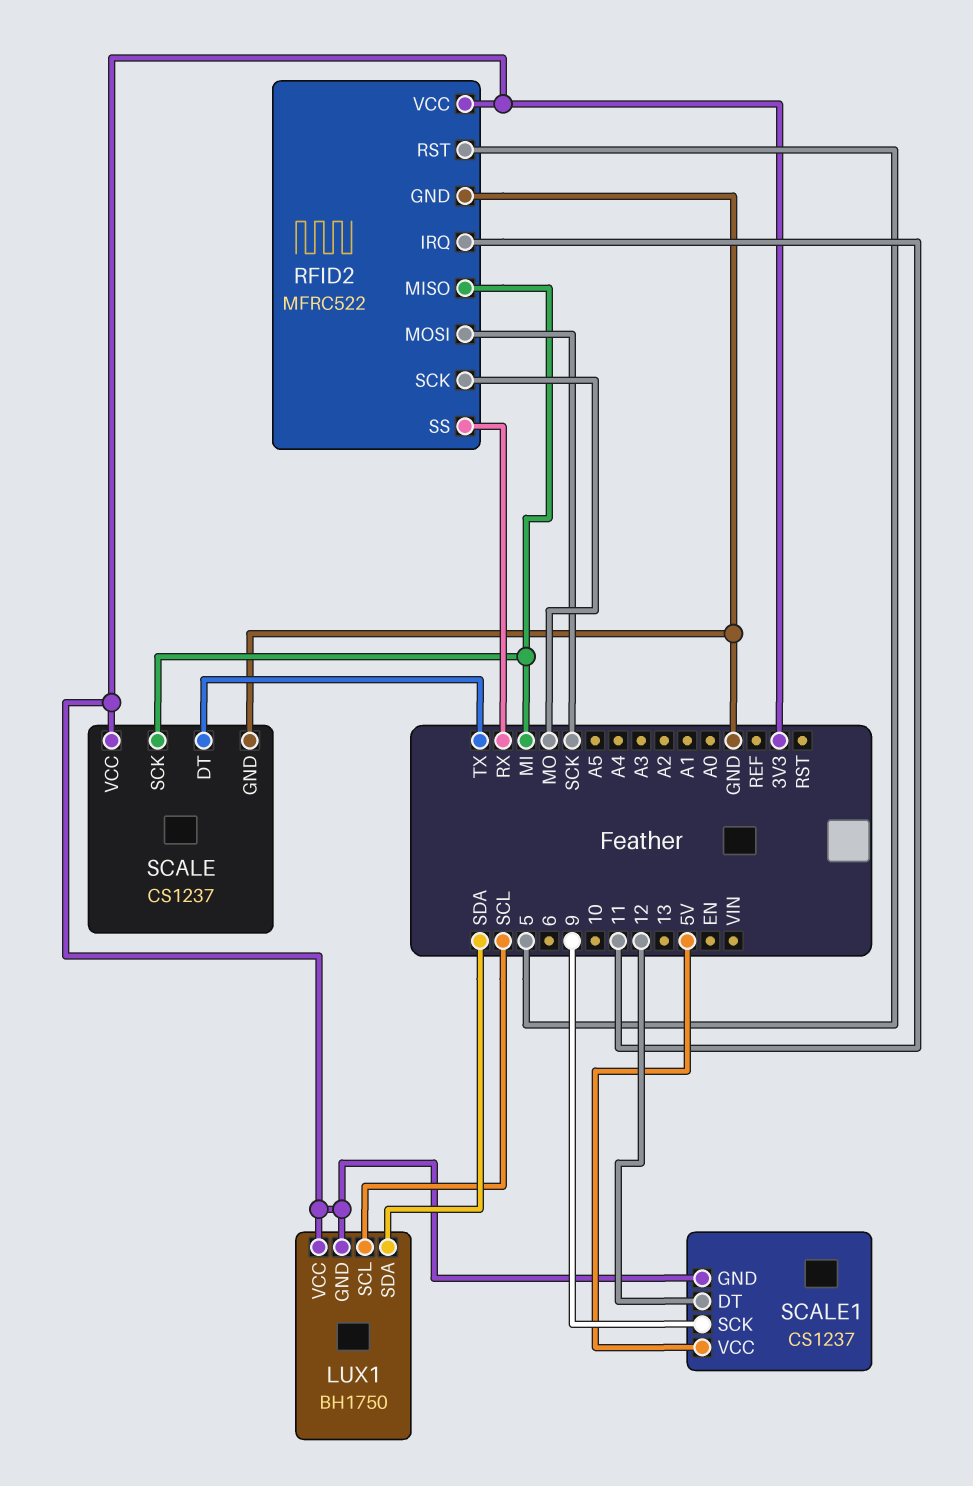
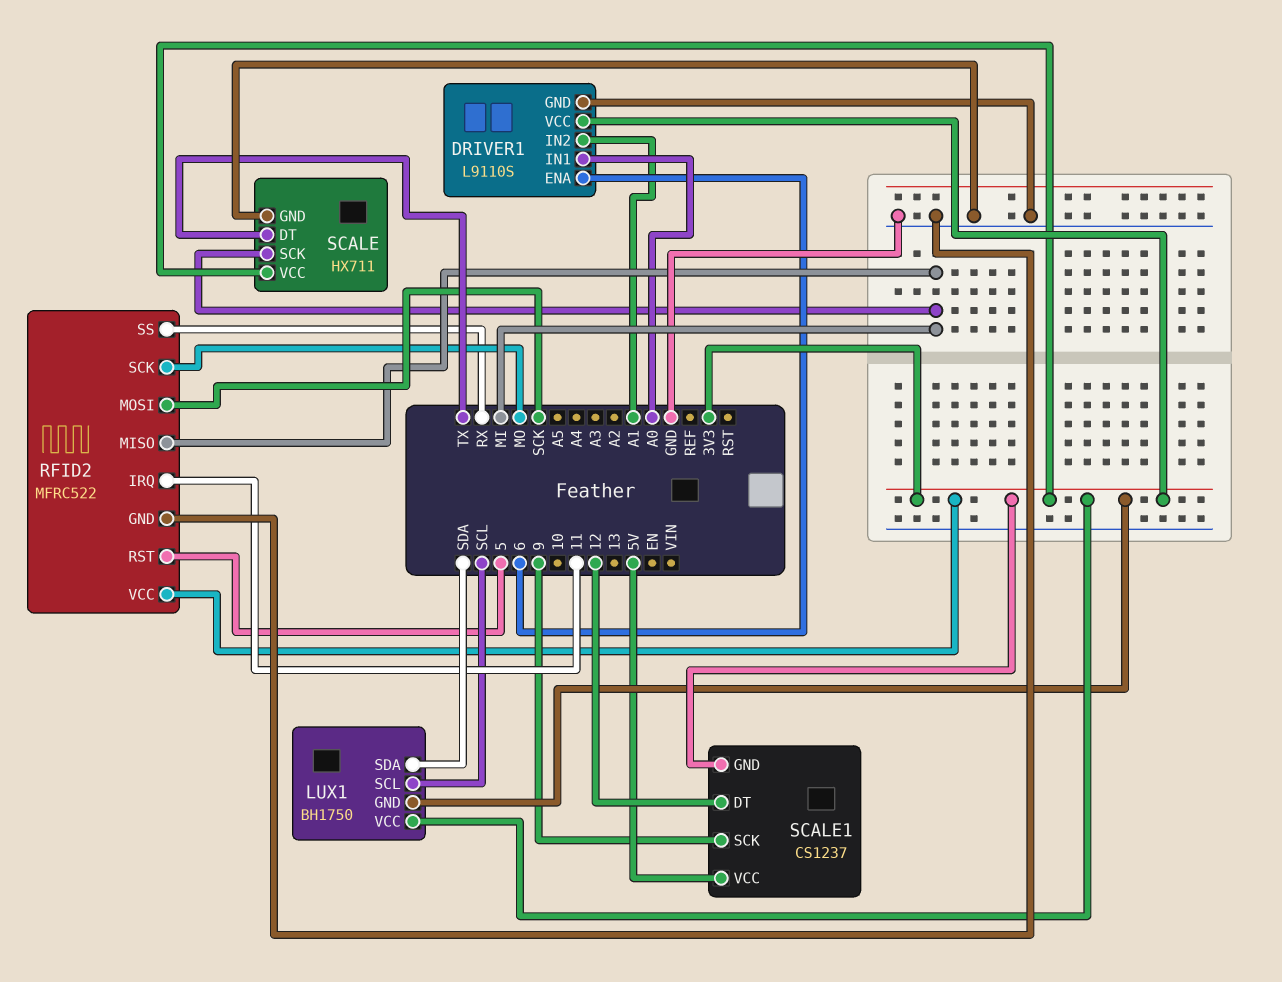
DRIVER1: none -> L9110S
DRIVER1 pin ENA: none -> 6
DRIVER1 pin GND: none -> GND
DRIVER1 pin IN1: none -> A0
DRIVER1 pin IN2: none -> A1
DRIVER1 pin VCC: none -> 3V3
SCALE: CS1237 -> HX711

